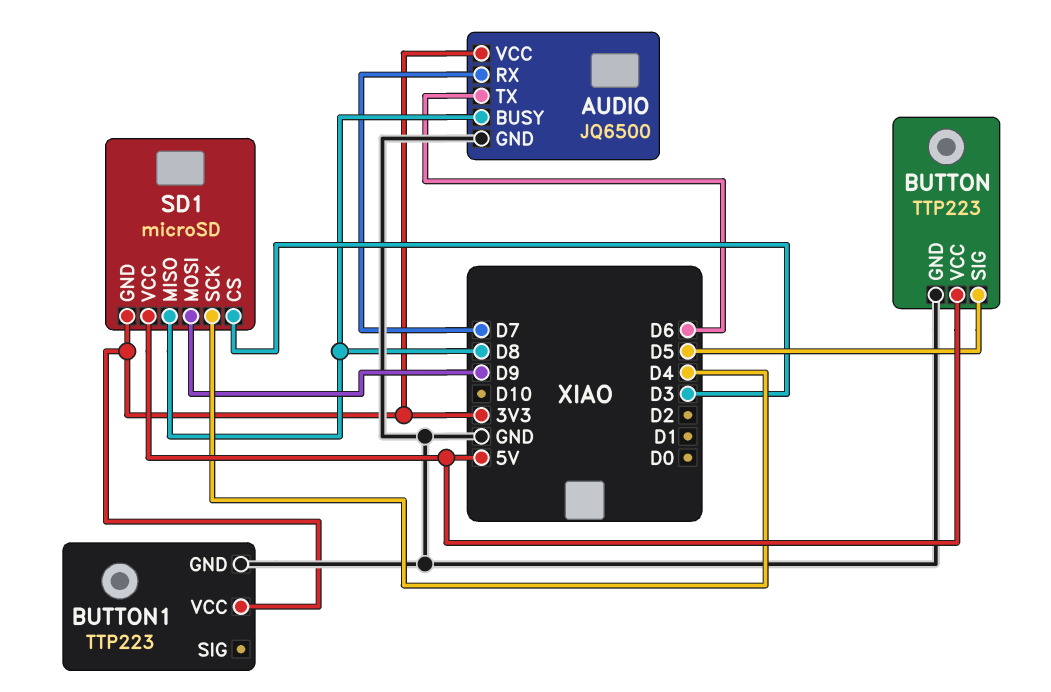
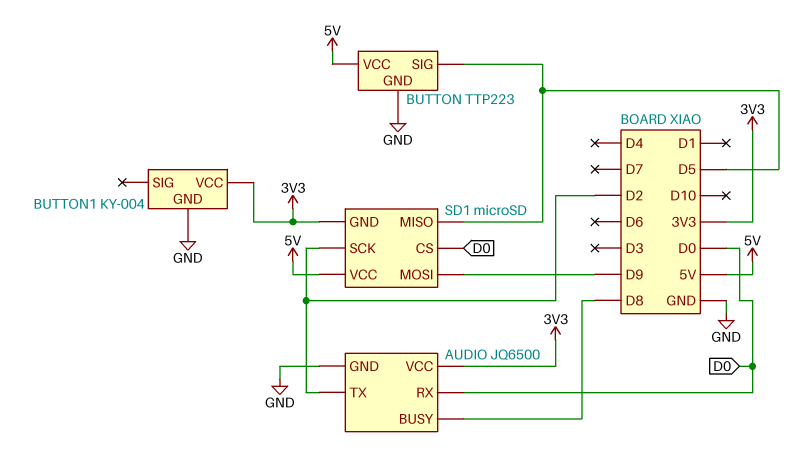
AUDIO pin RX: D7 -> D0
AUDIO pin TX: D6 -> D2
BUTTON1: TTP223 -> KY-004
SD1 pin CS: D3 -> D0
SD1 pin MISO: D8 -> D5
SD1 pin SCK: D4 -> D2

